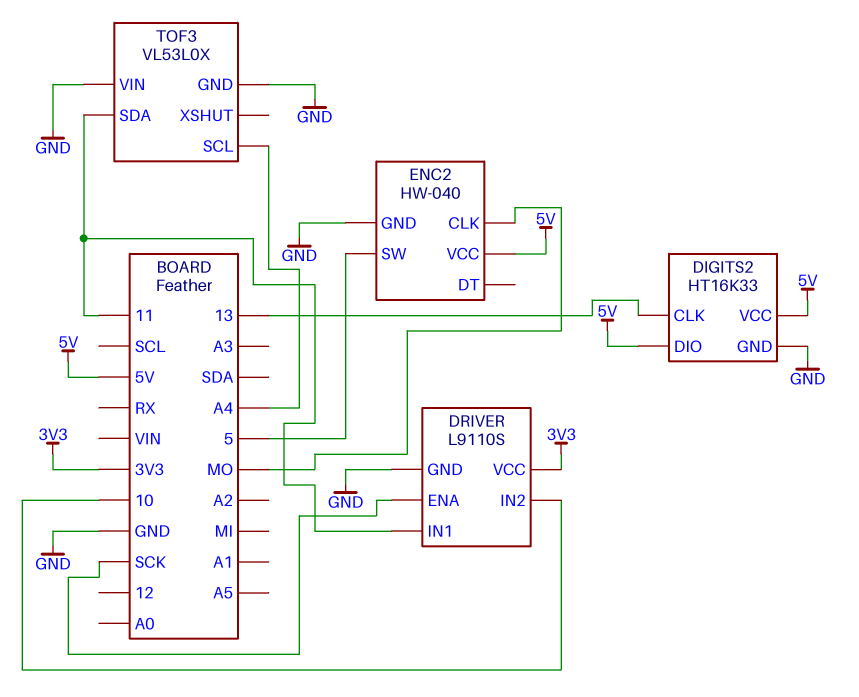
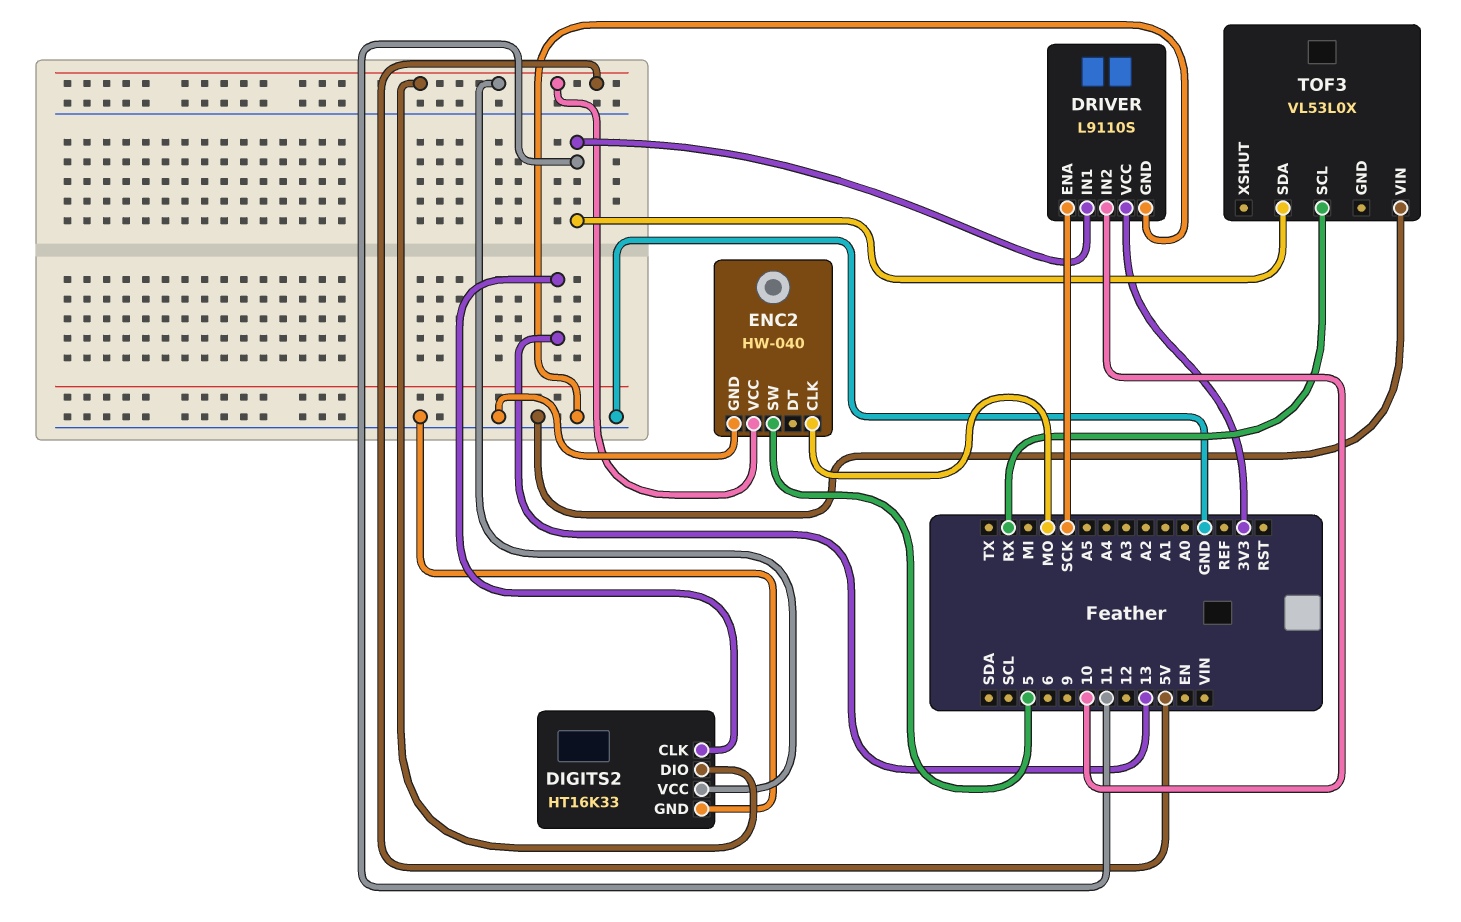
TOF3 pin GND: GND -> none
TOF3 pin SCL: A4 -> RX

